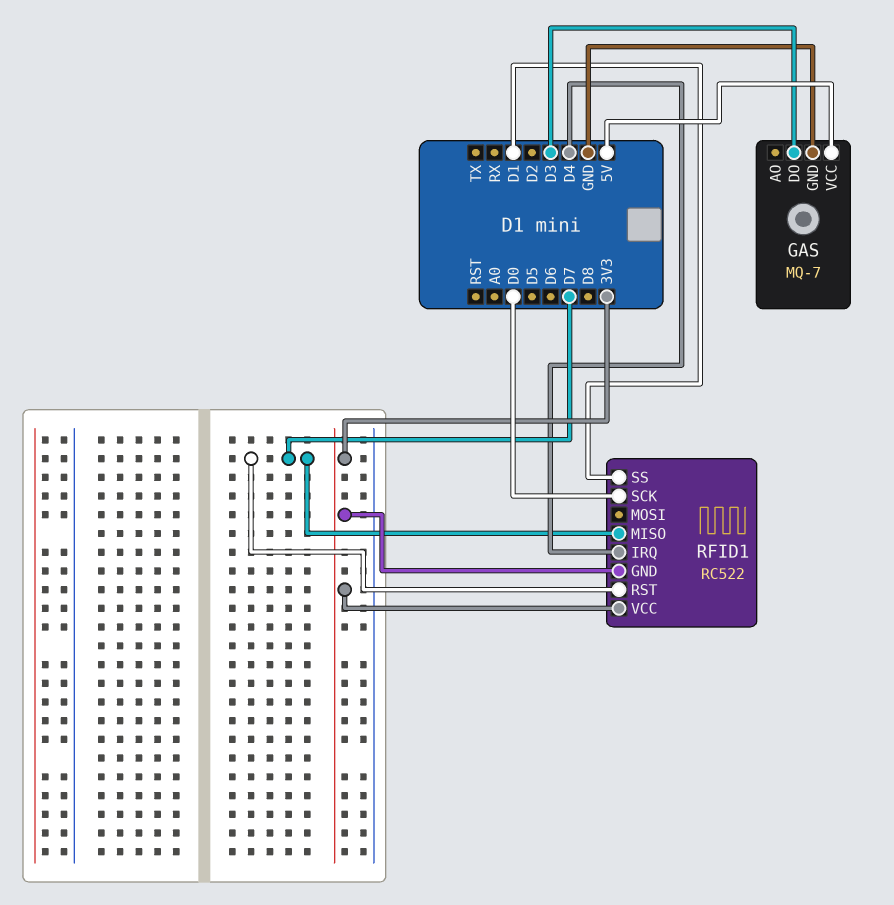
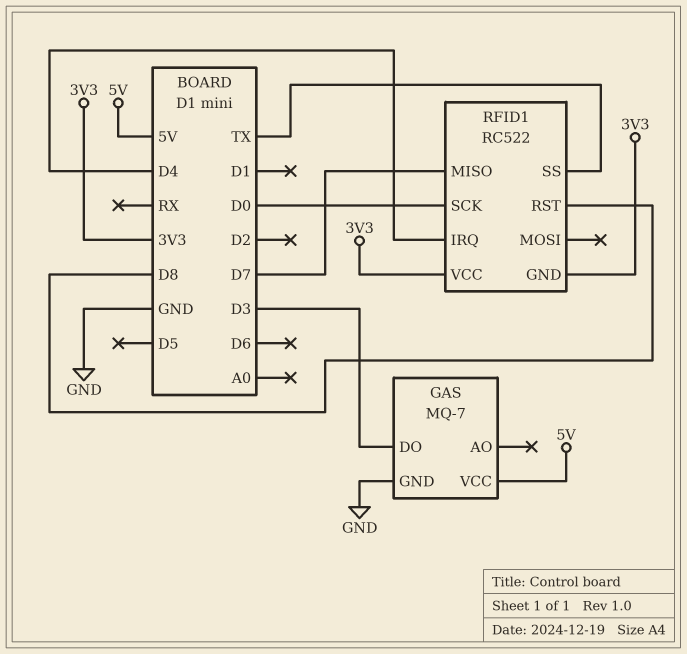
RFID1 pin RST: D7 -> D8
RFID1 pin SS: D1 -> TX

